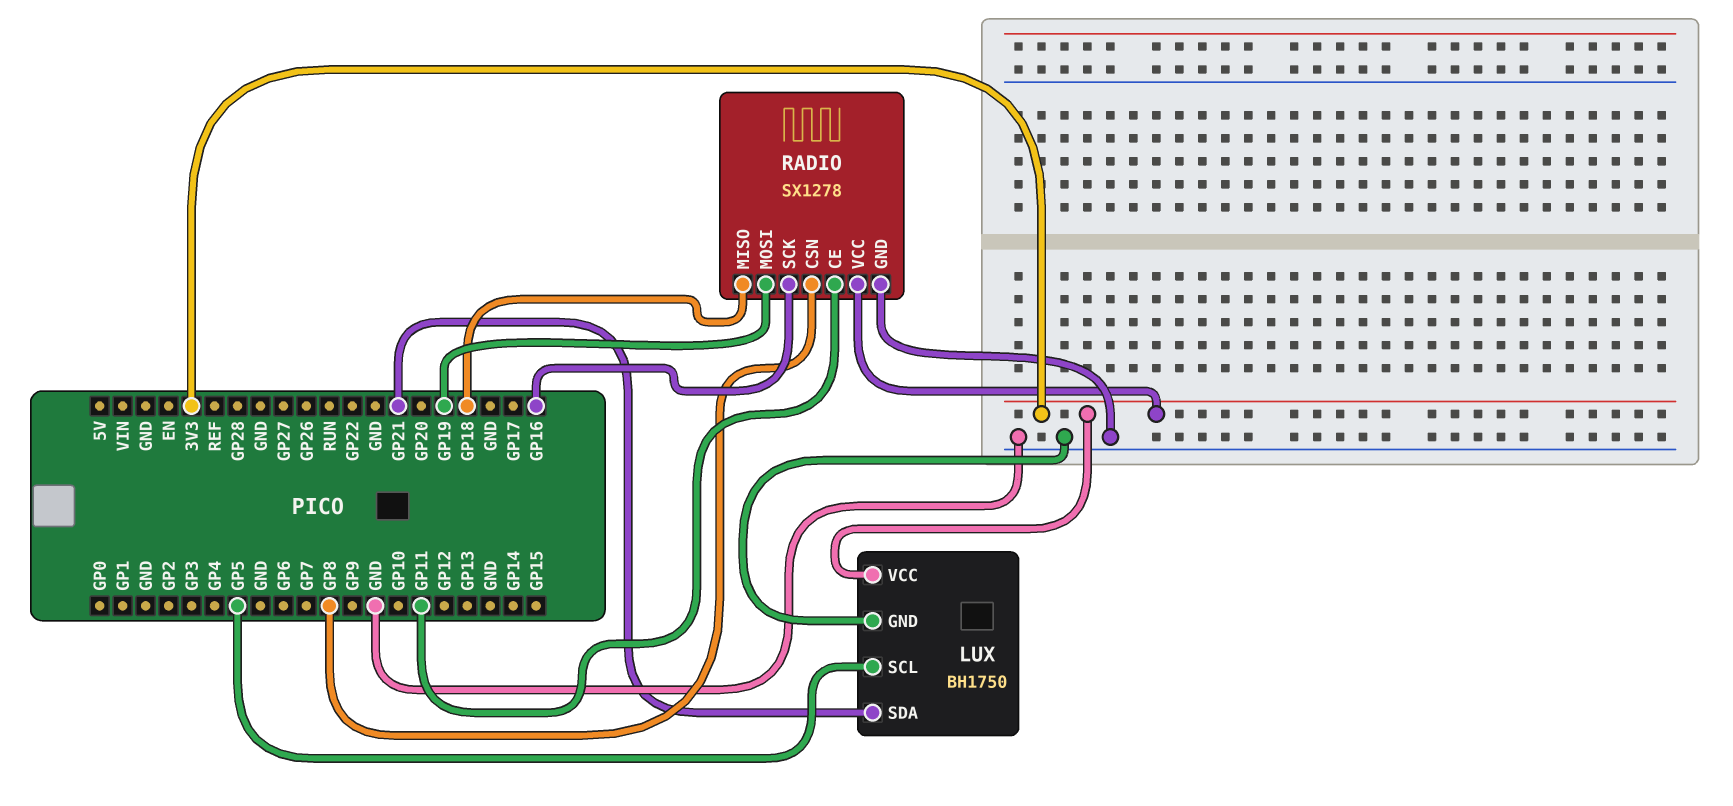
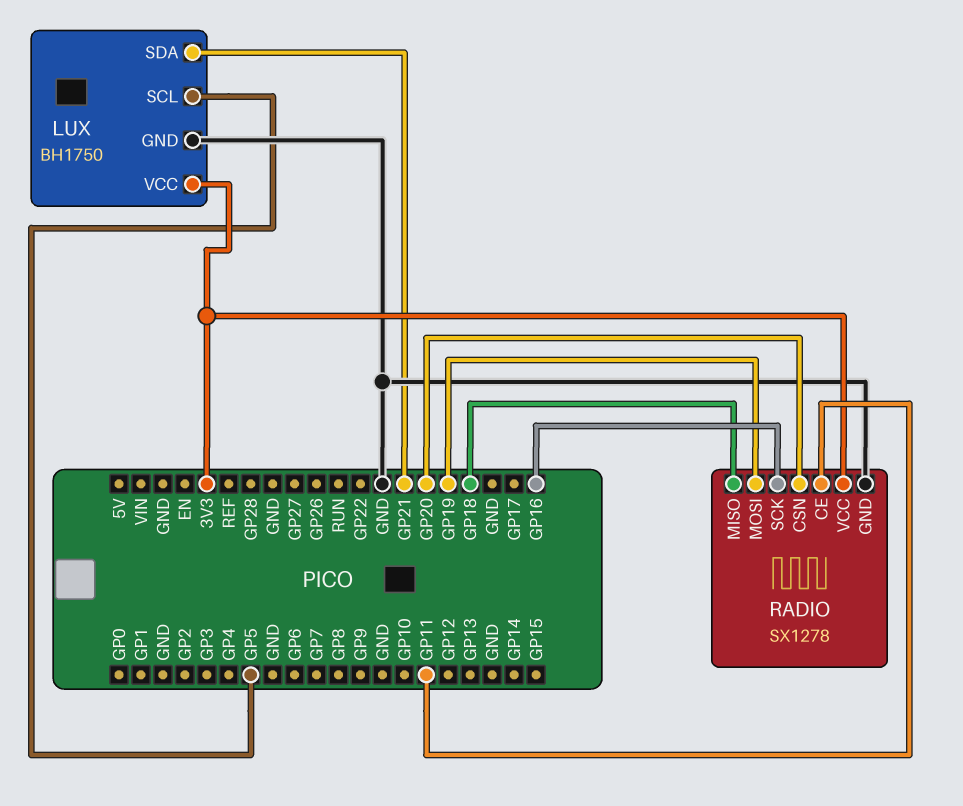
RADIO pin CSN: GP8 -> GP20

